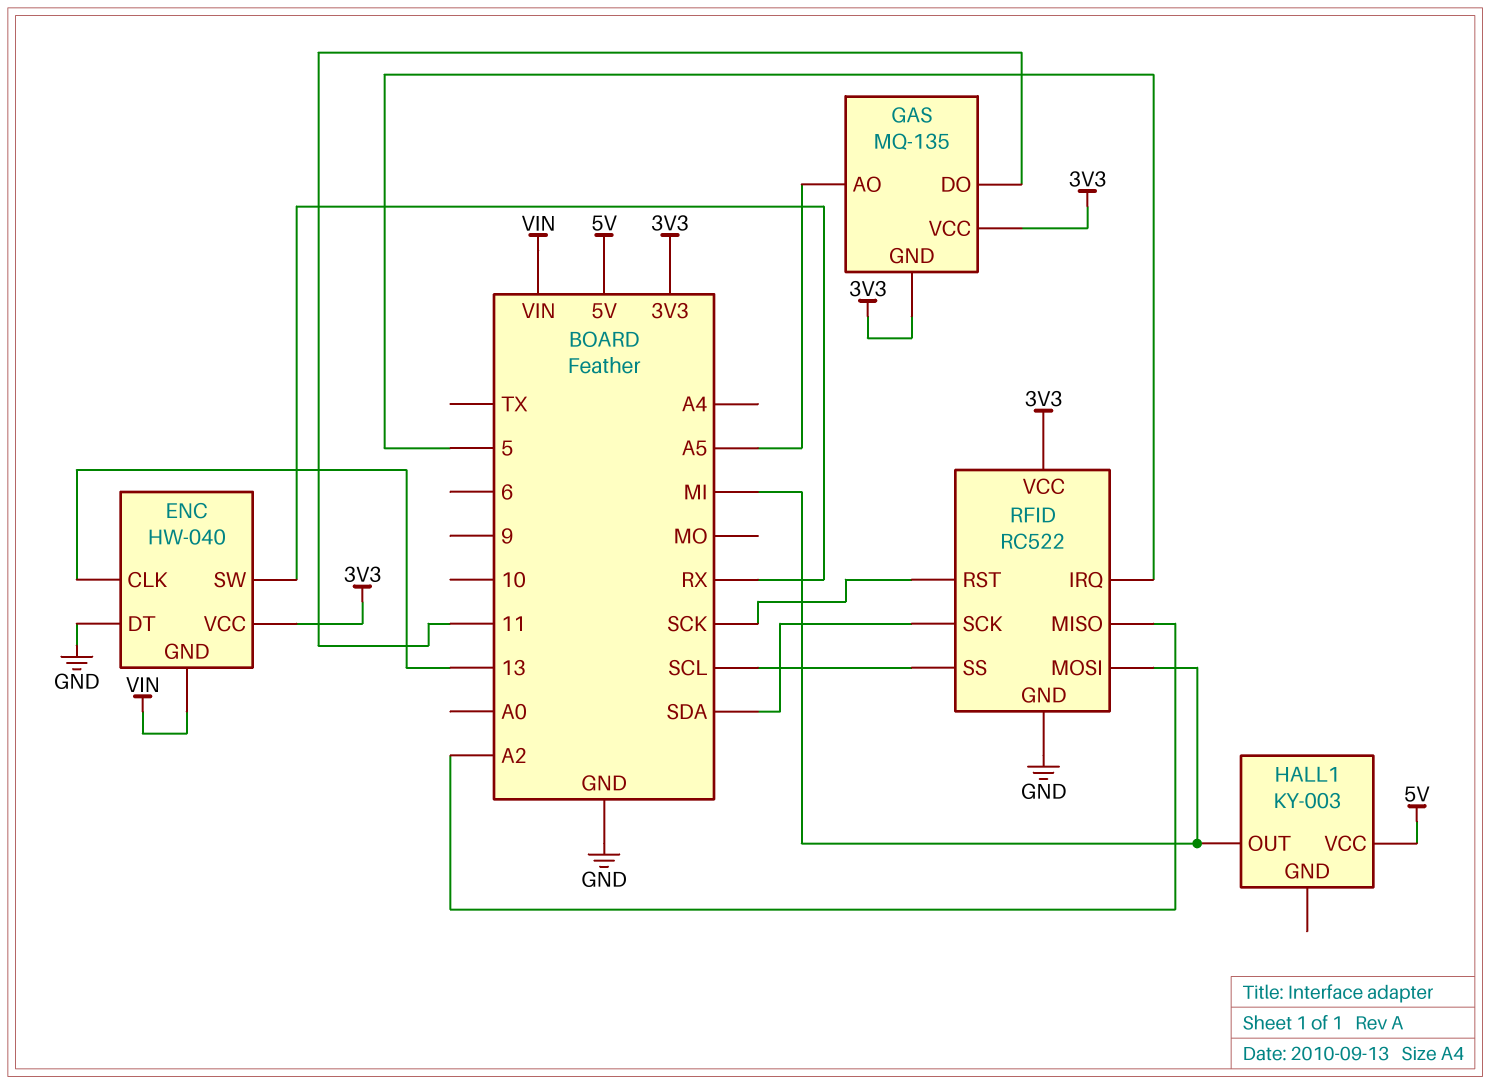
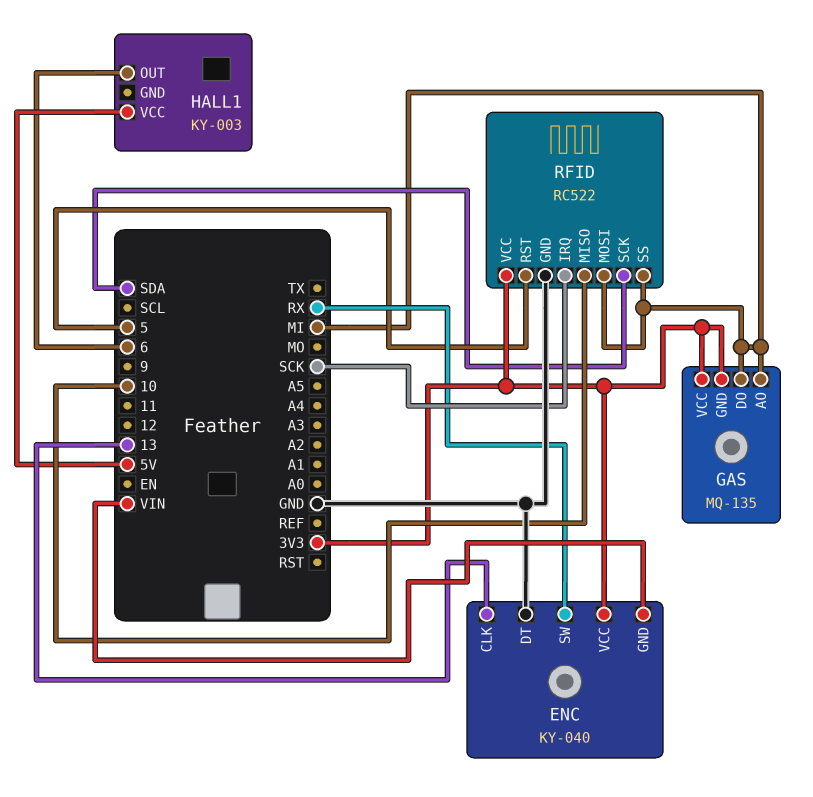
ENC: HW-040 -> KY-040
GAS pin AO: A5 -> MI
GAS pin DO: 11 -> MI
HALL1 pin OUT: MI -> 6
RFID pin IRQ: 5 -> SCK
RFID pin MISO: A2 -> 10
RFID pin RST: SCK -> 5
RFID pin SS: SCL -> MI

